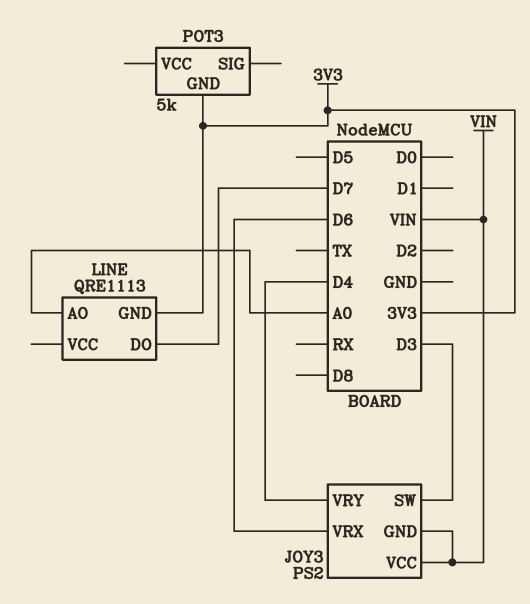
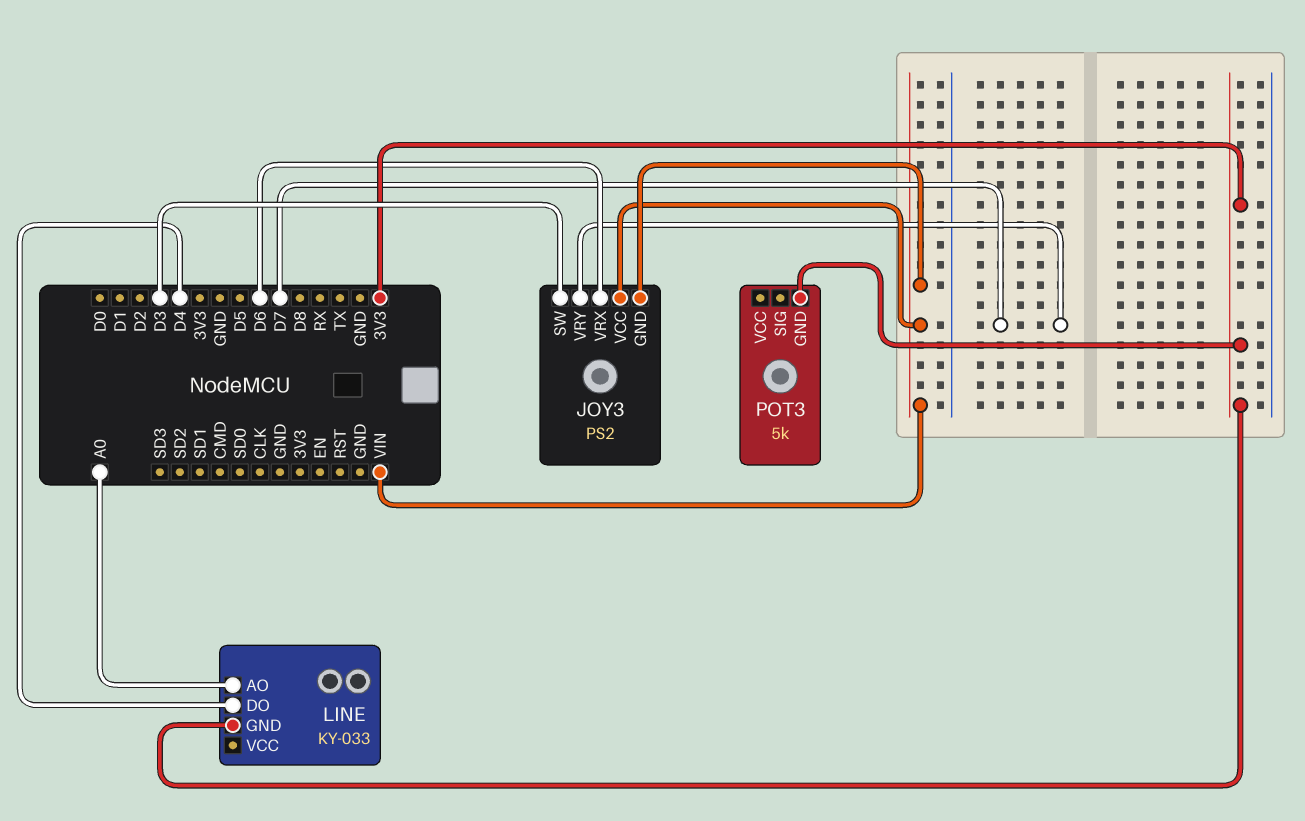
JOY3 pin VRY: D4 -> D7
LINE: QRE1113 -> KY-033
LINE pin DO: D7 -> D4

